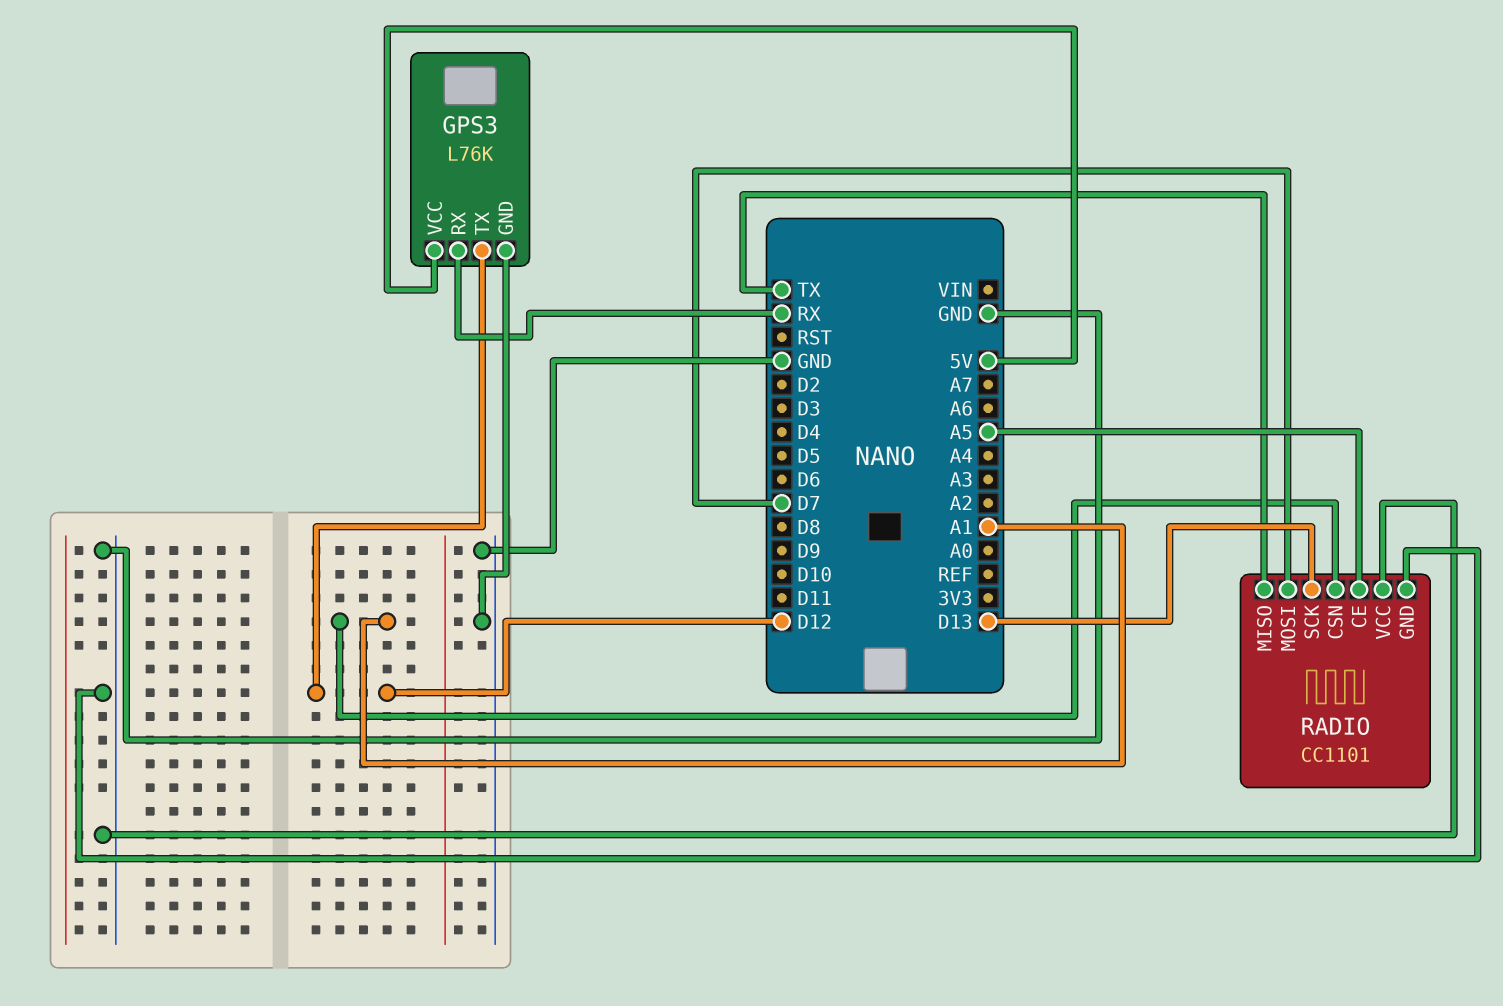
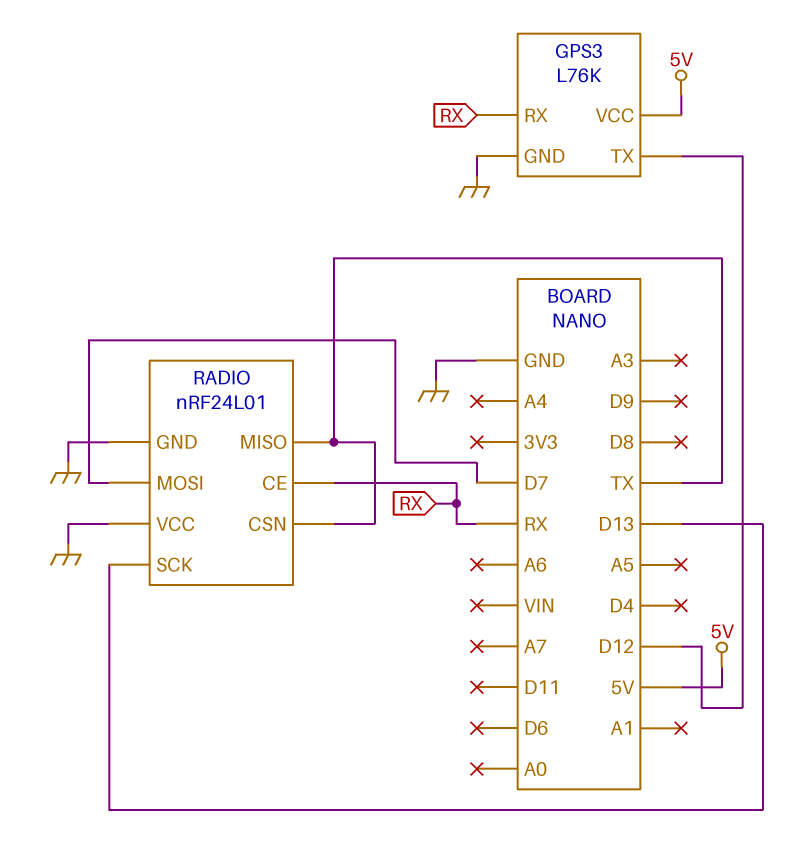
RADIO: CC1101 -> nRF24L01
RADIO pin CE: A5 -> RX
RADIO pin CSN: A1 -> TX

